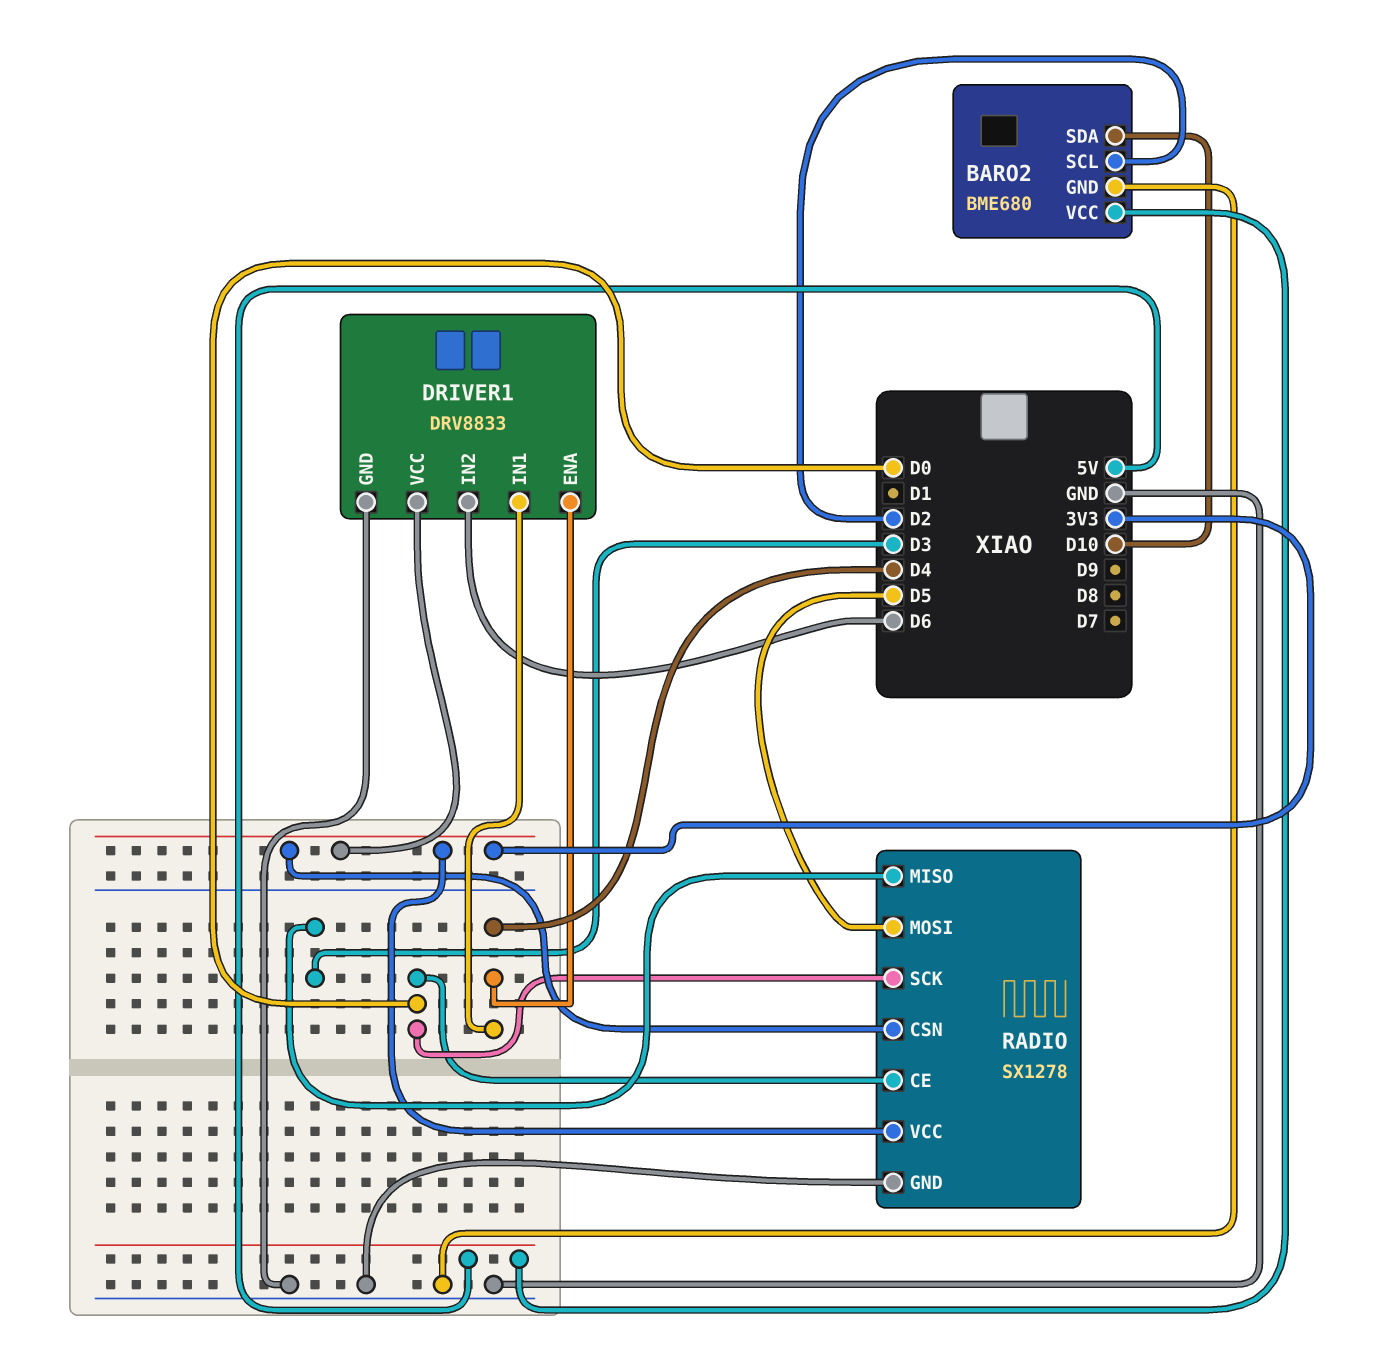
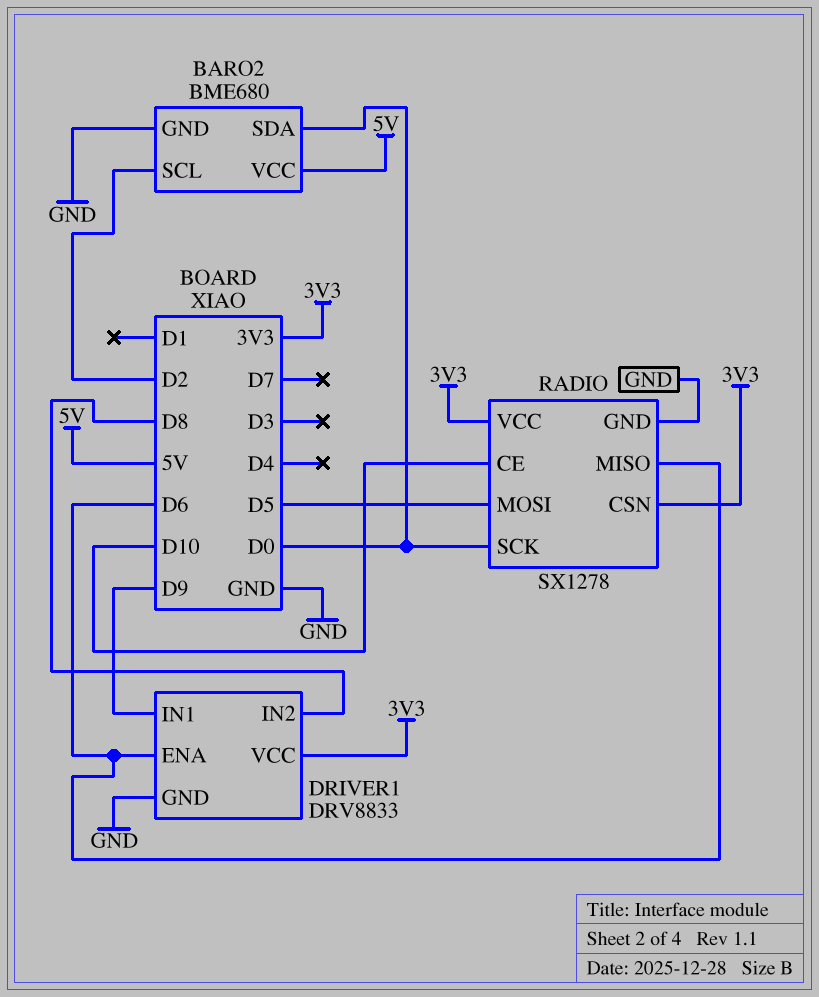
BARO2 pin SDA: D10 -> D0
DRIVER1 pin ENA: D4 -> D6
DRIVER1 pin IN1: D4 -> D9
DRIVER1 pin IN2: D6 -> D8
RADIO pin CE: D0 -> D10
RADIO pin MISO: D3 -> D6

